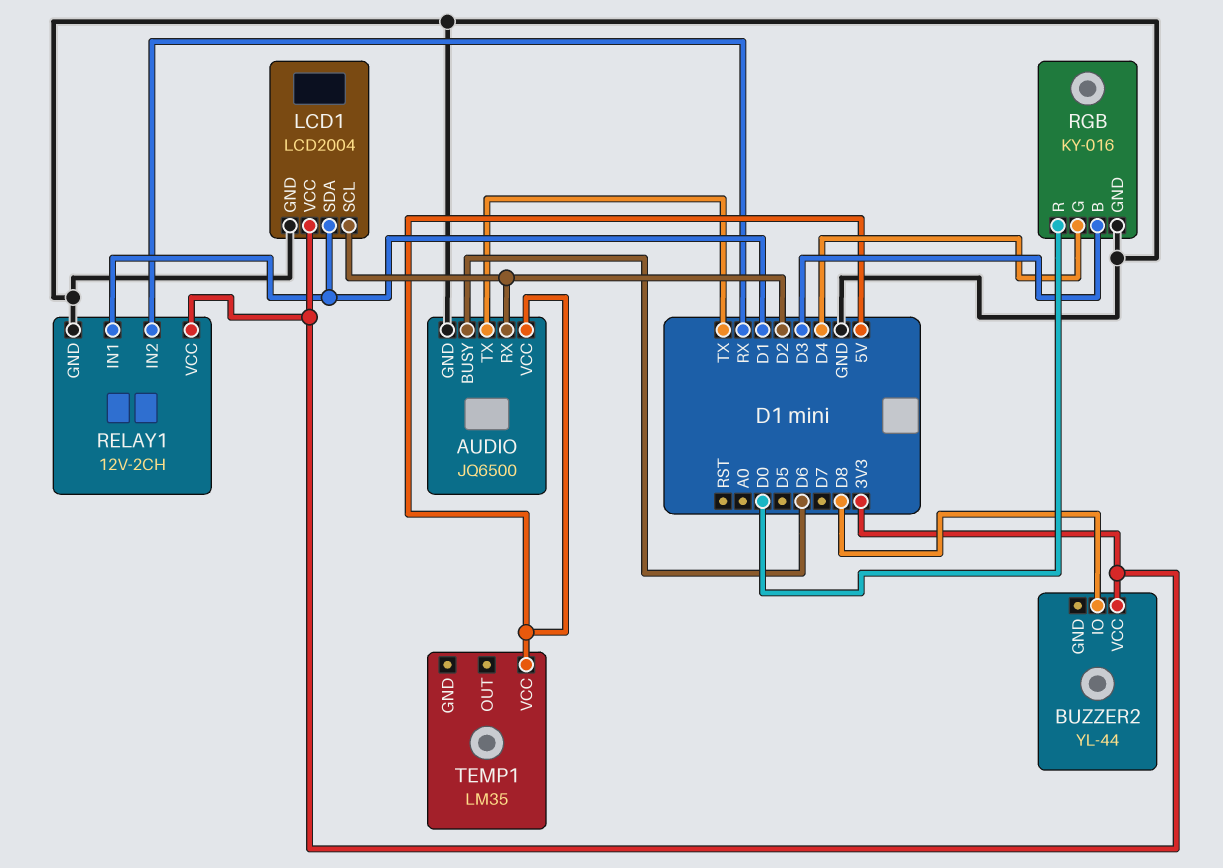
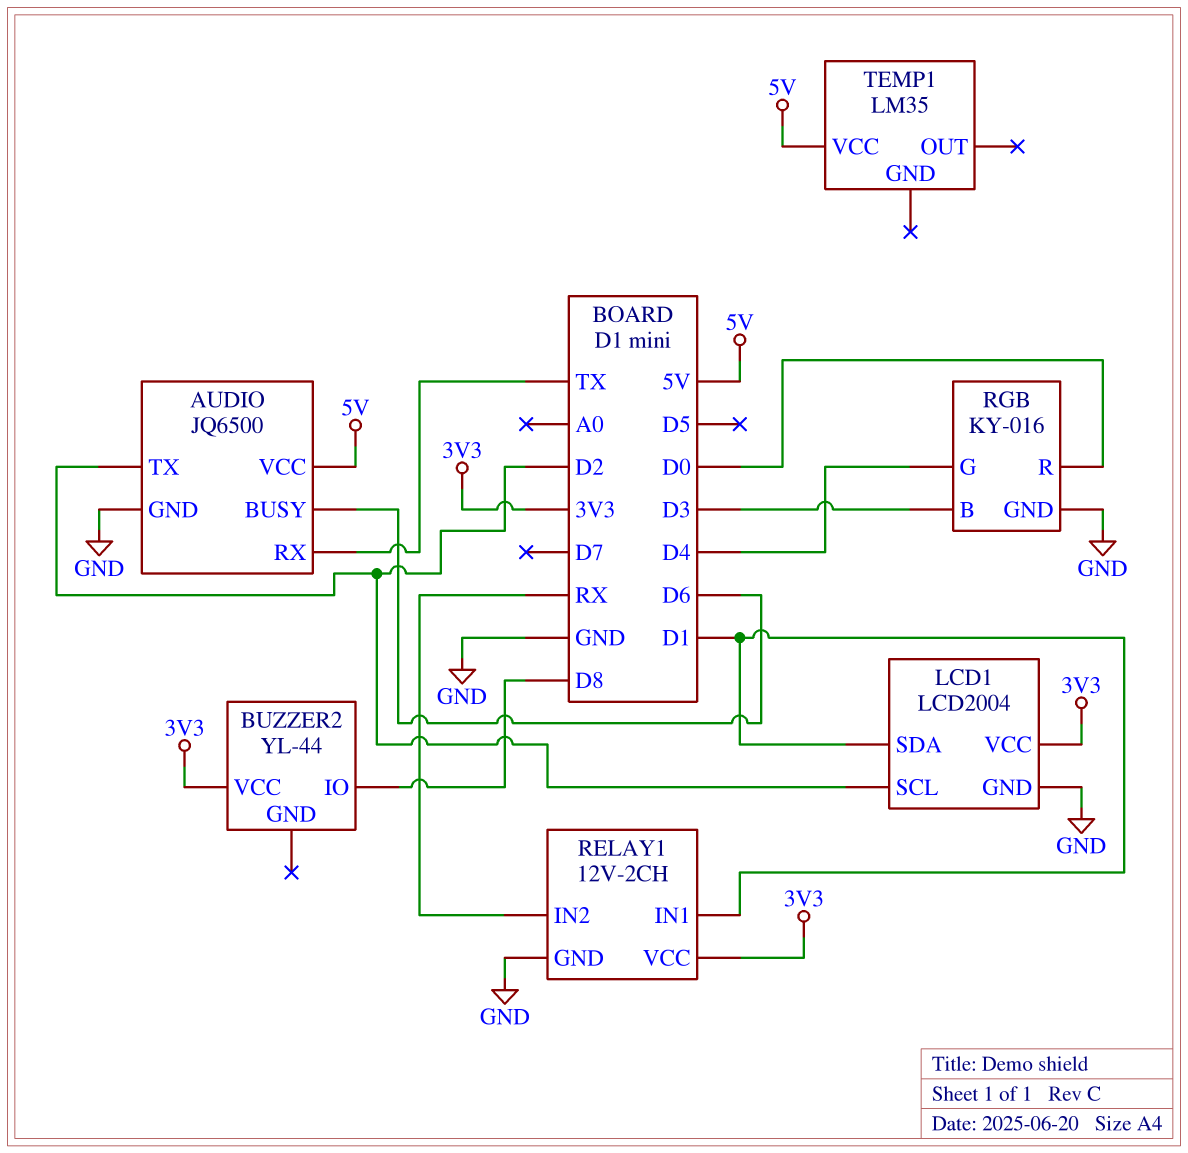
AUDIO pin RX: D2 -> TX
AUDIO pin TX: TX -> D2

